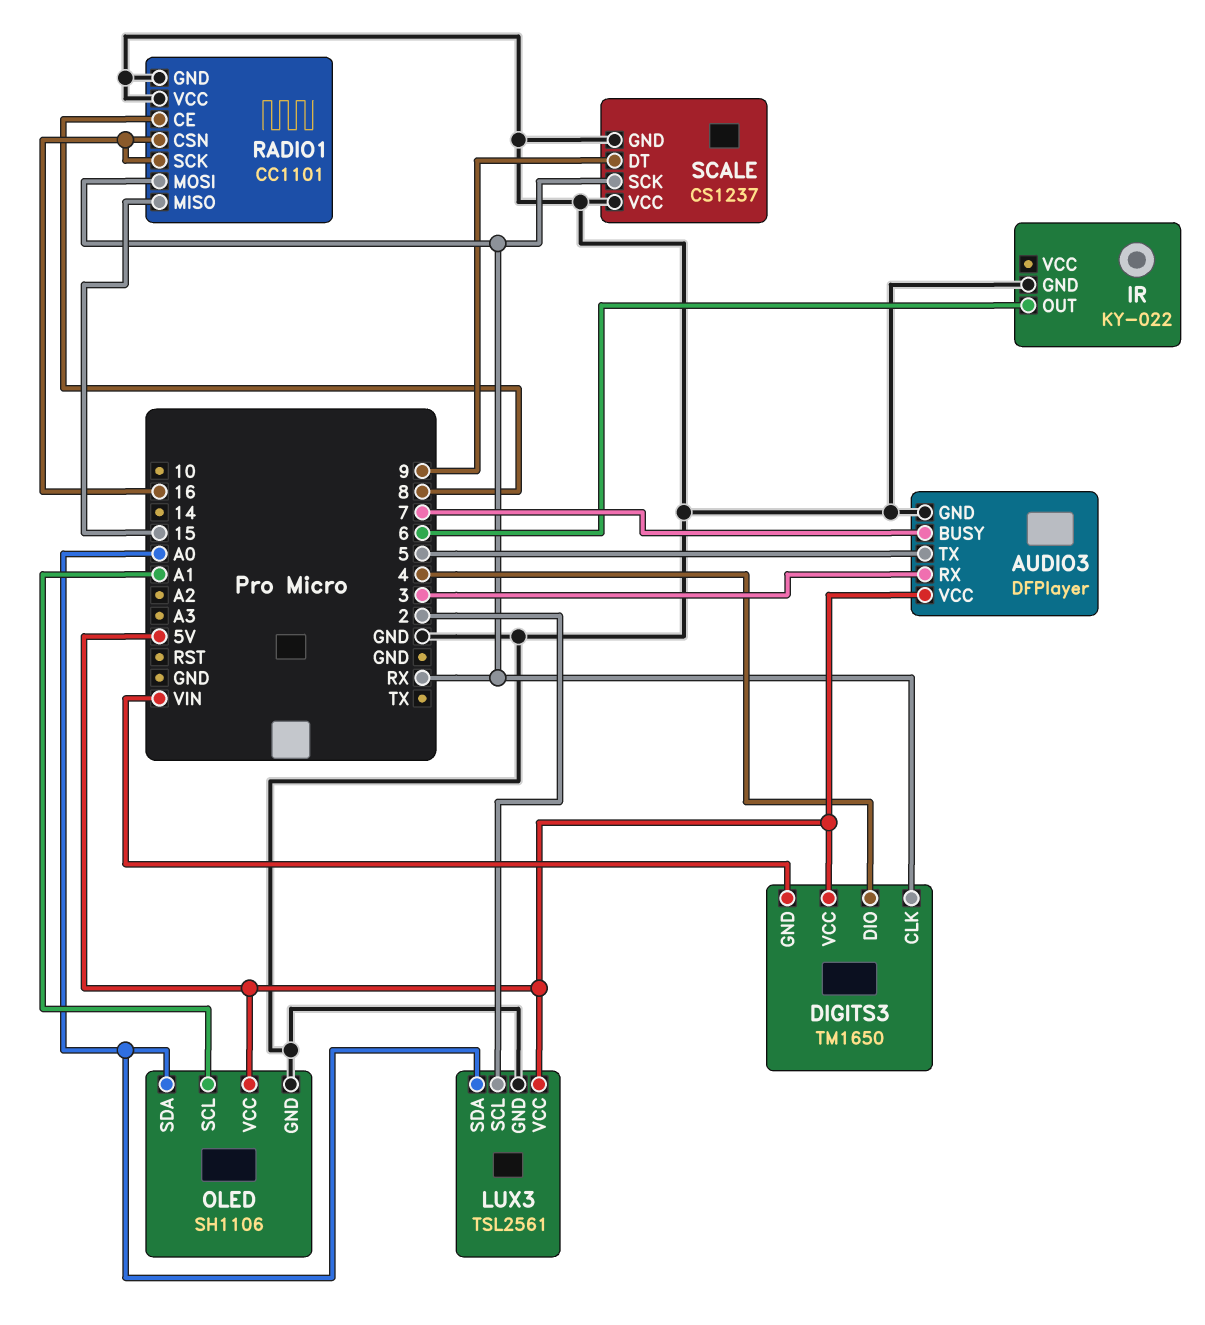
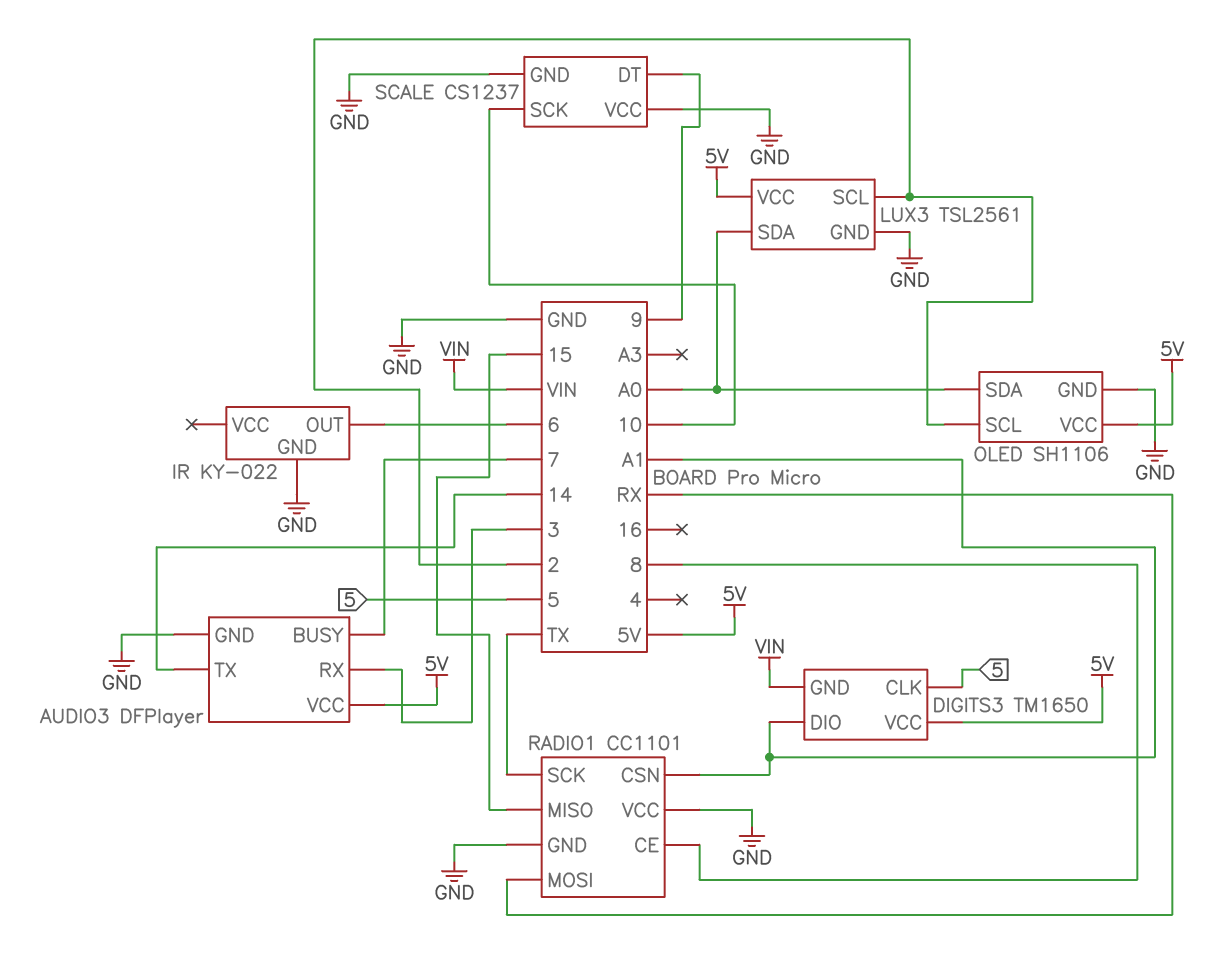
AUDIO3 pin TX: 5 -> 14
DIGITS3 pin CLK: RX -> 5
DIGITS3 pin DIO: 4 -> A1
OLED pin SCL: A1 -> 2
RADIO1 pin CSN: 16 -> A1
RADIO1 pin SCK: 16 -> TX
SCALE pin SCK: RX -> 10

